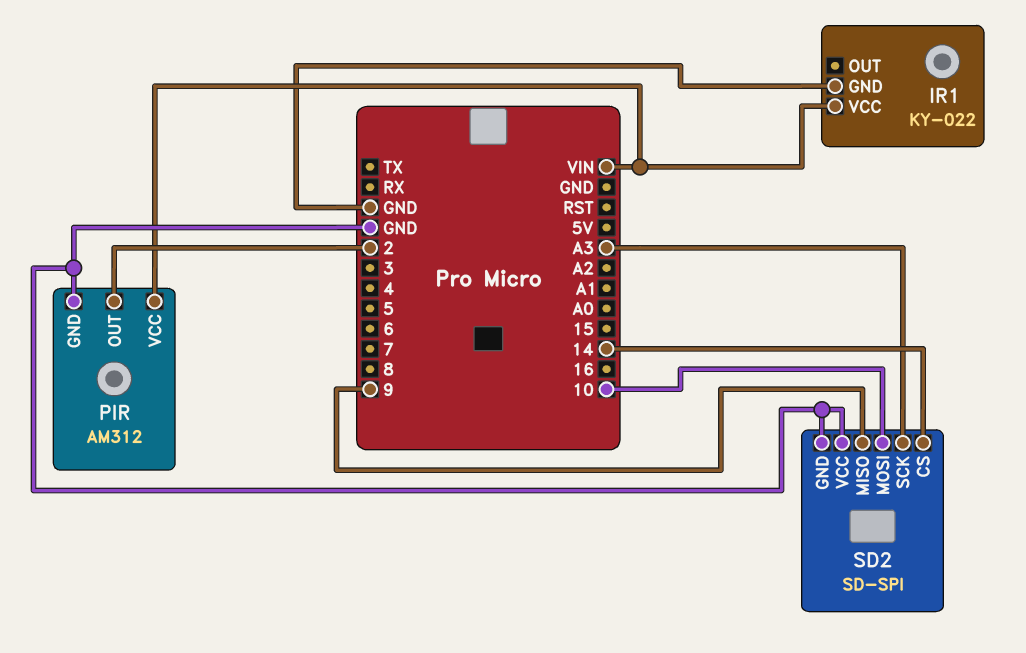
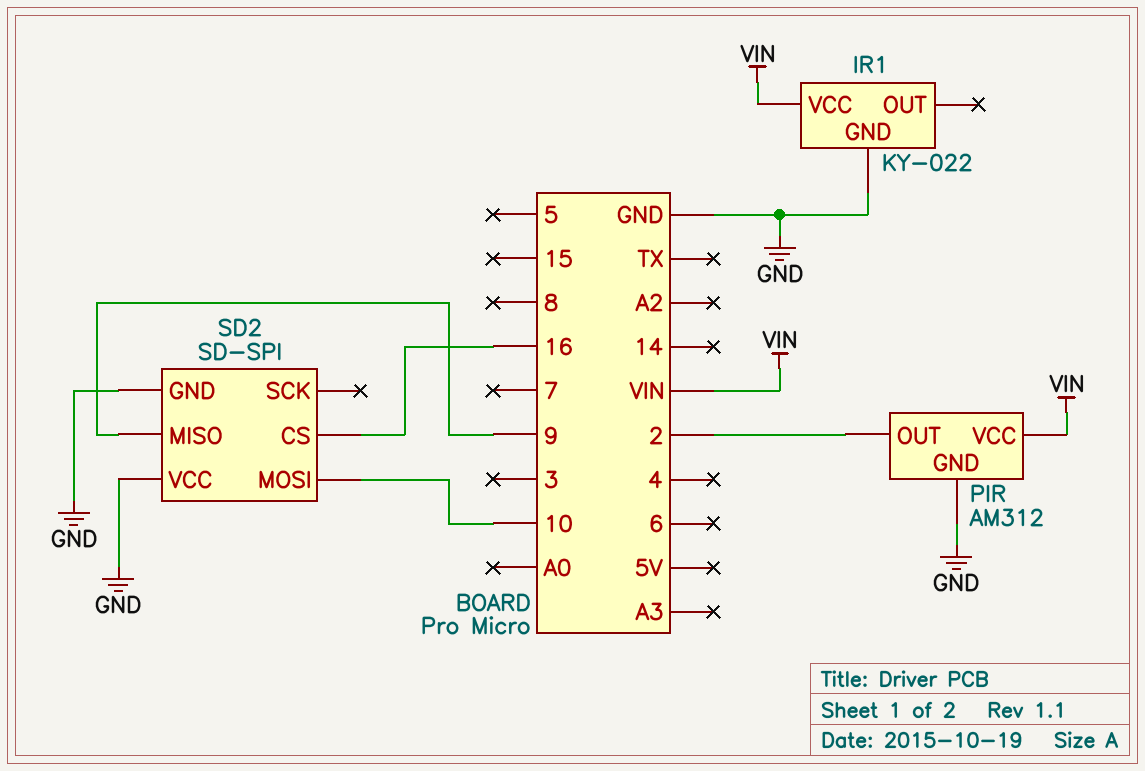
SD2 pin CS: 14 -> 16
SD2 pin SCK: A3 -> none

